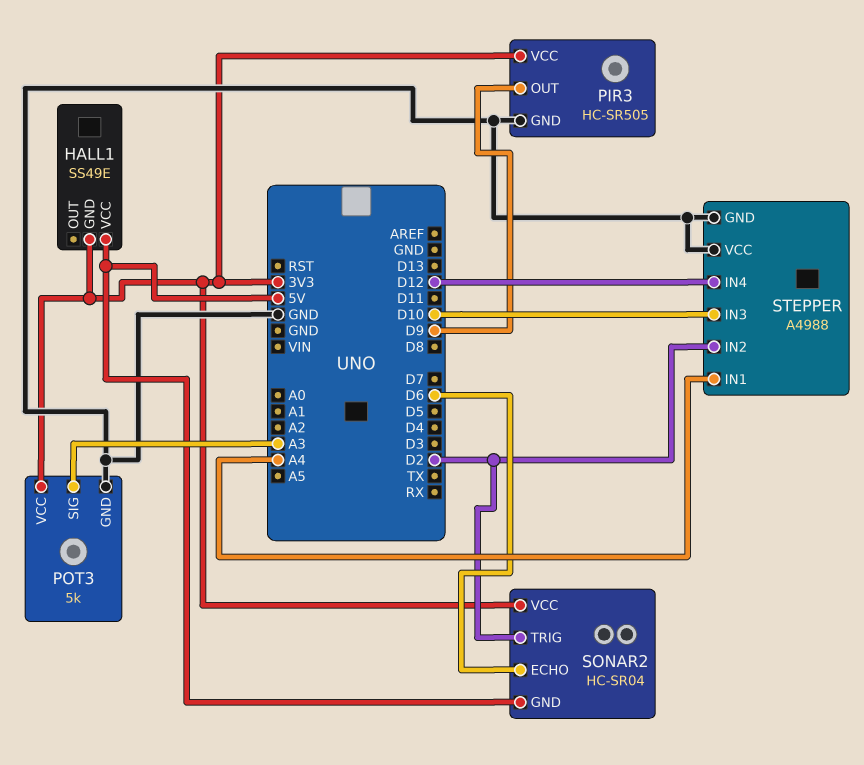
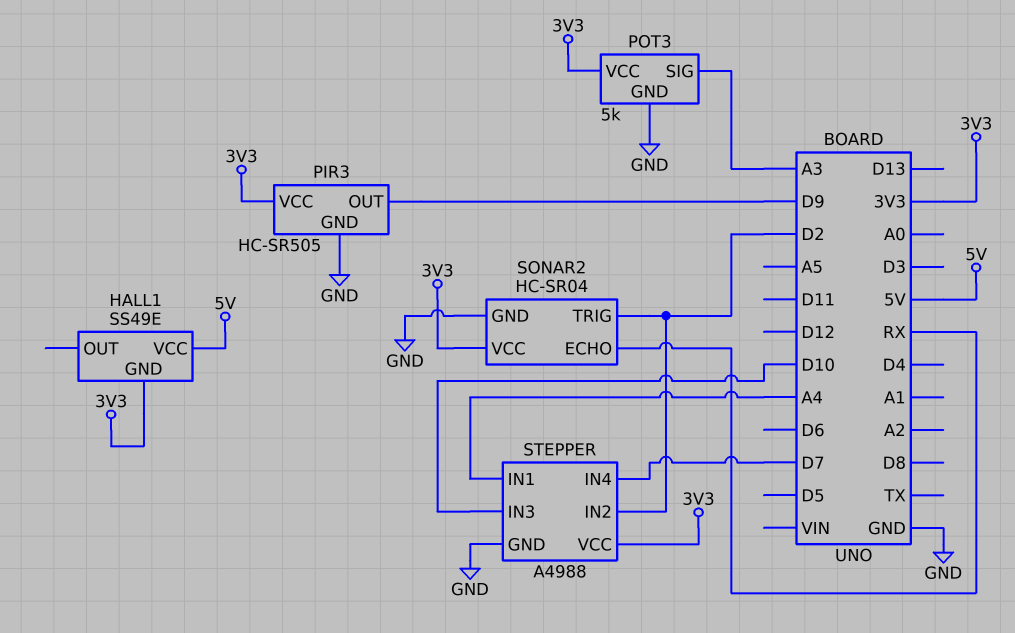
SONAR2 pin ECHO: D6 -> RX
SONAR2 pin GND: 5V -> GND
STEPPER pin IN4: D12 -> D7
STEPPER pin VCC: GND -> 3V3

